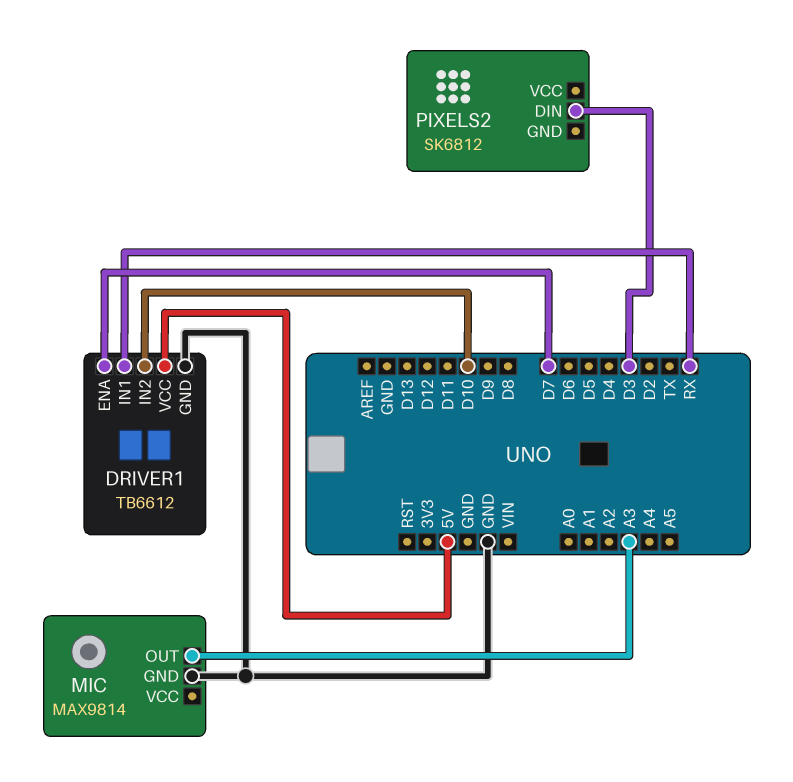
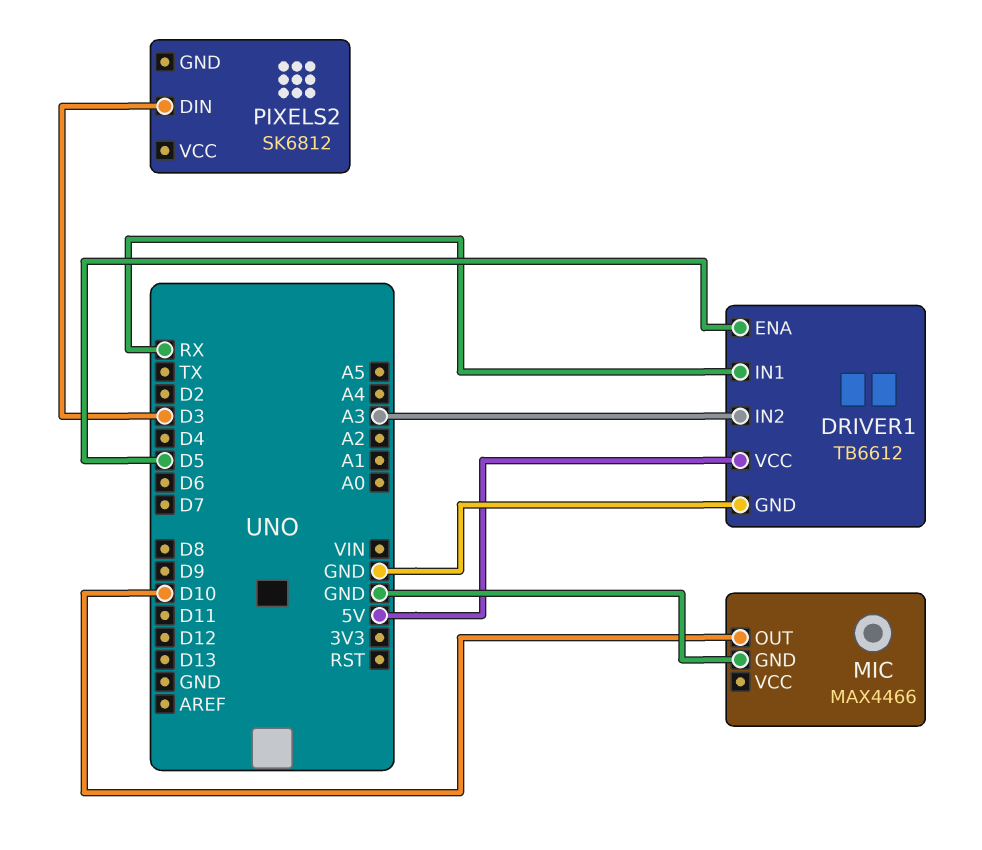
DRIVER1 pin ENA: D7 -> D5
DRIVER1 pin IN2: D10 -> A3
MIC: MAX9814 -> MAX4466
MIC pin OUT: A3 -> D10

